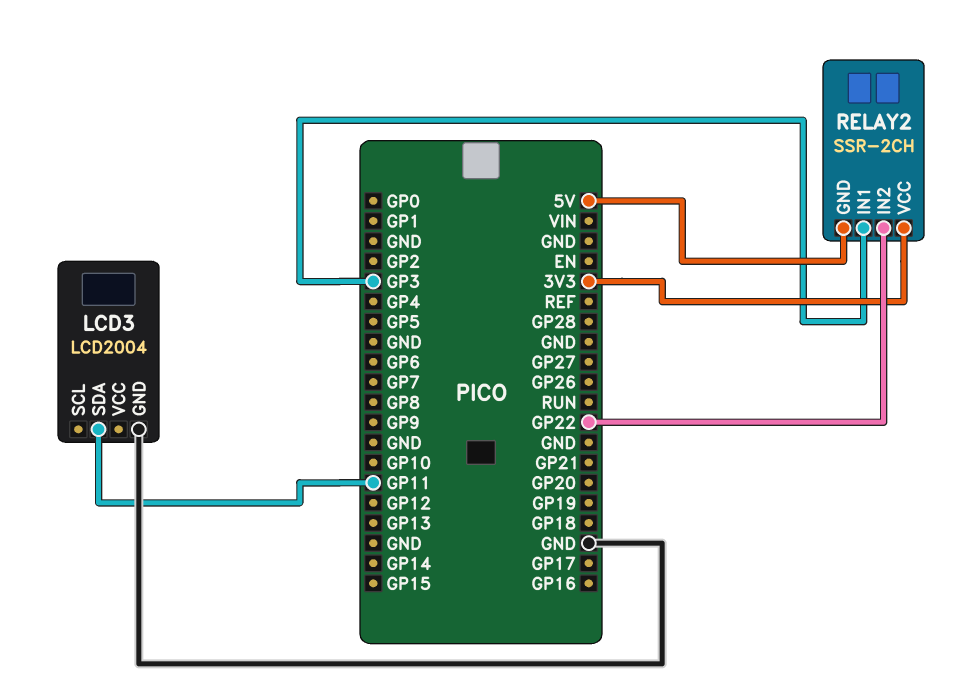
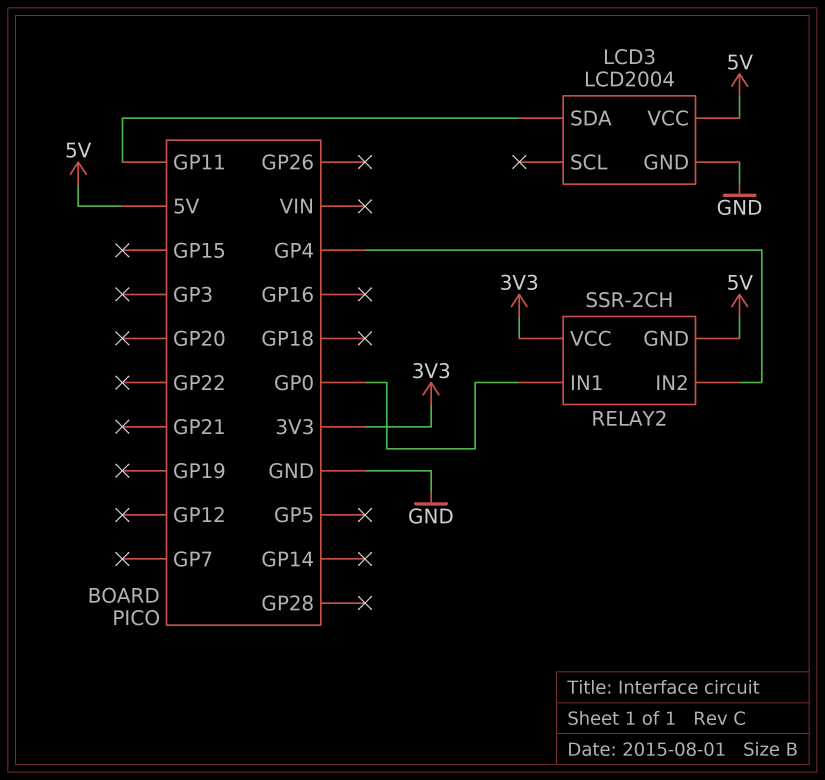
LCD3 pin VCC: none -> 5V
RELAY2 pin IN1: GP3 -> GP0
RELAY2 pin IN2: GP22 -> GP4

